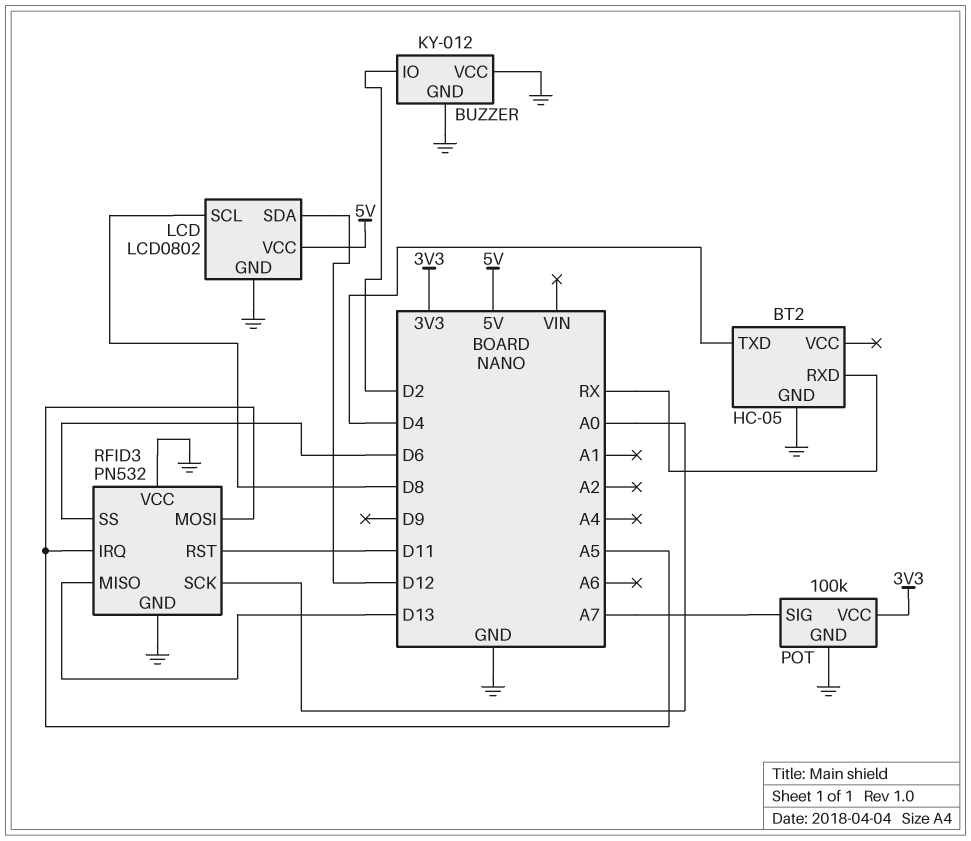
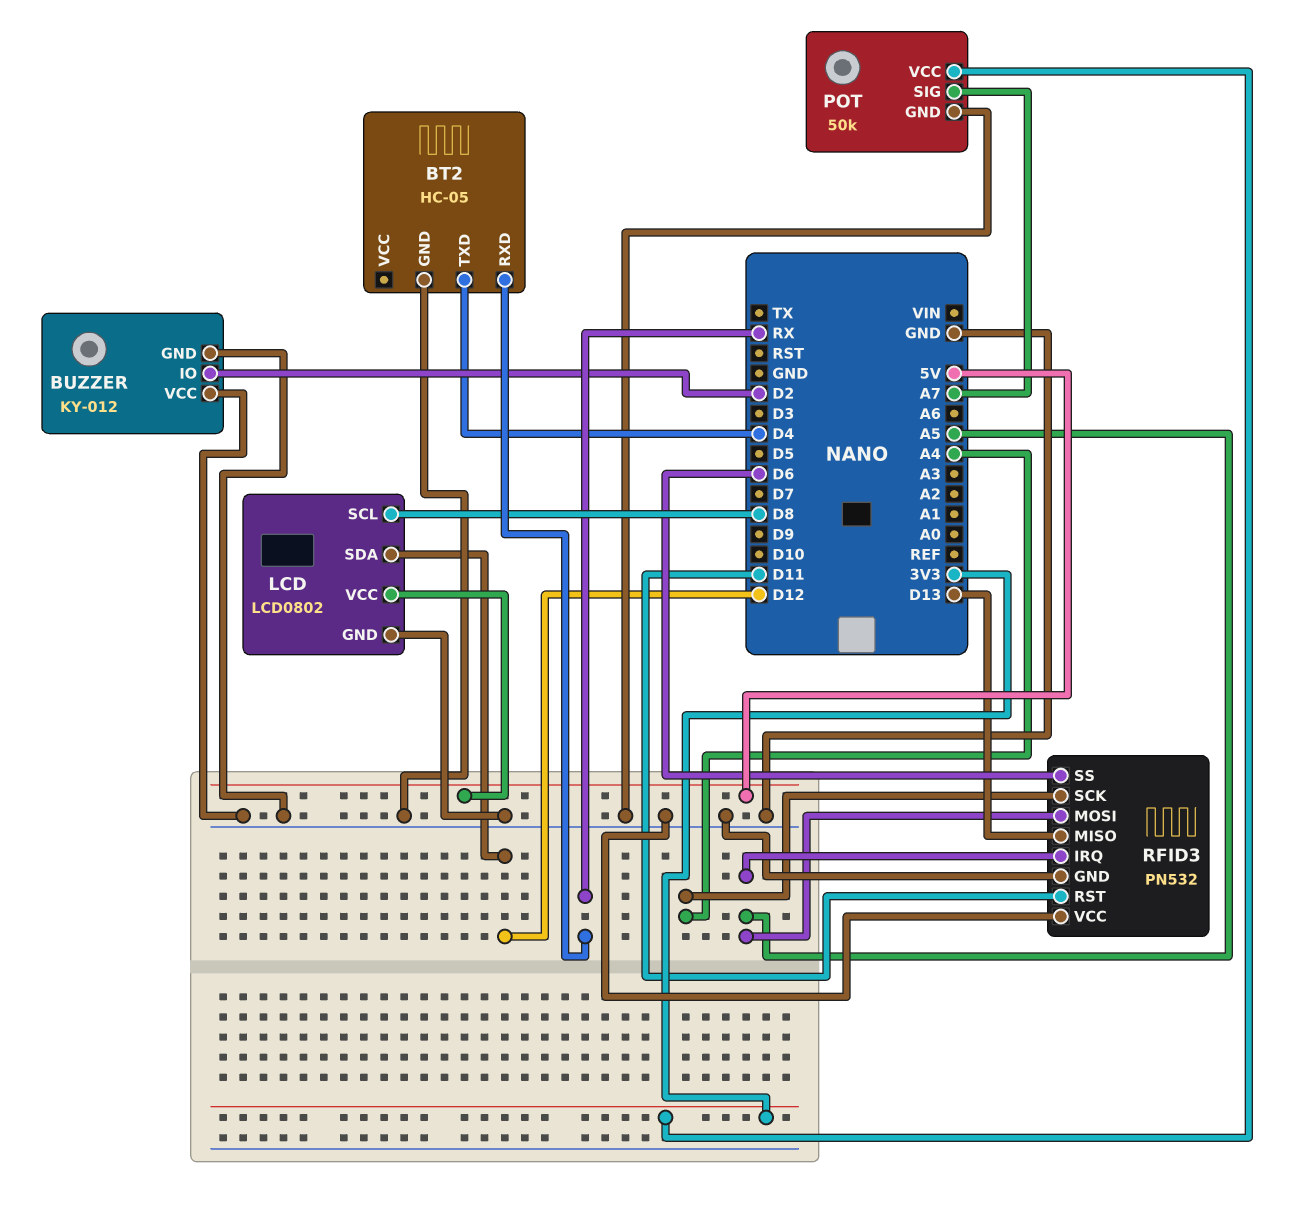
POT: 100k -> 50k
RFID3 pin SCK: A0 -> A4

